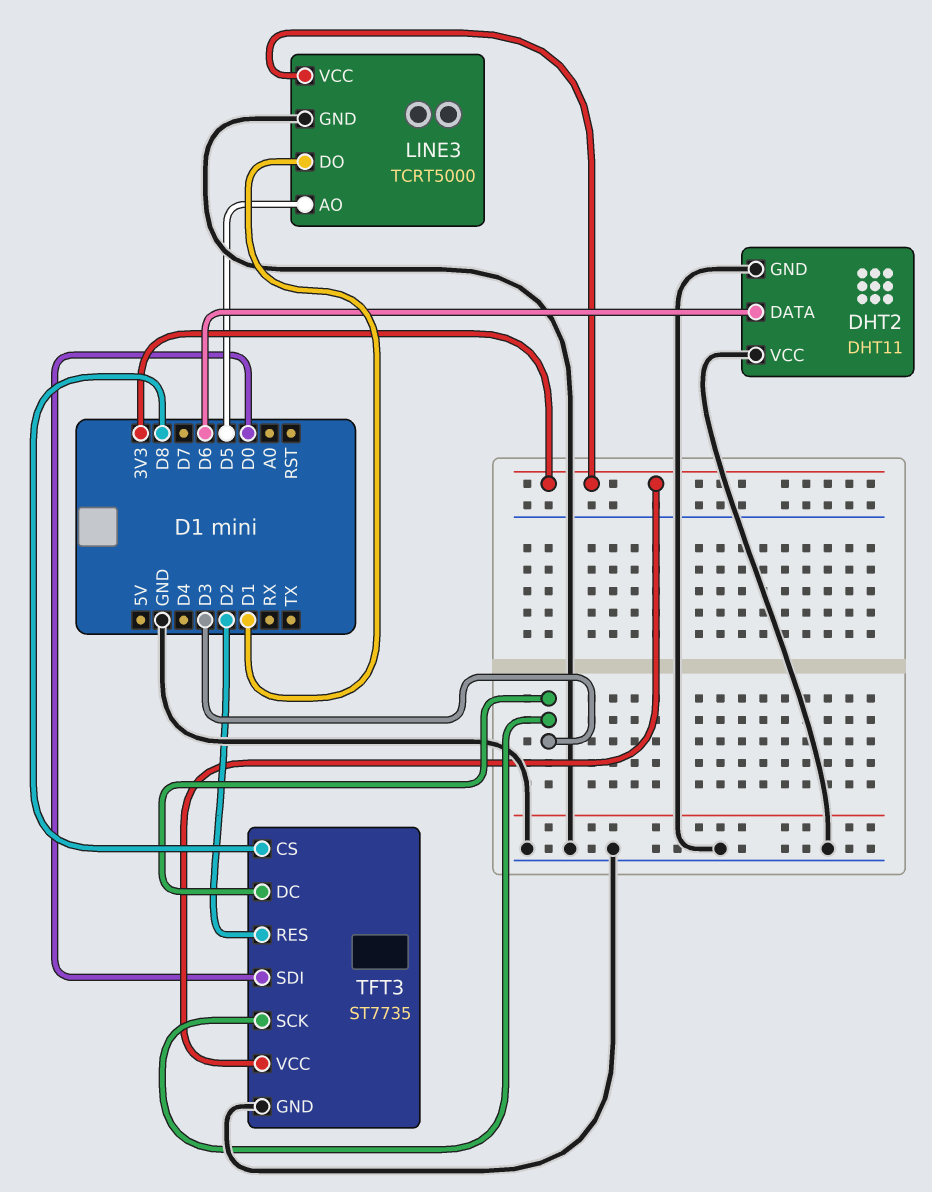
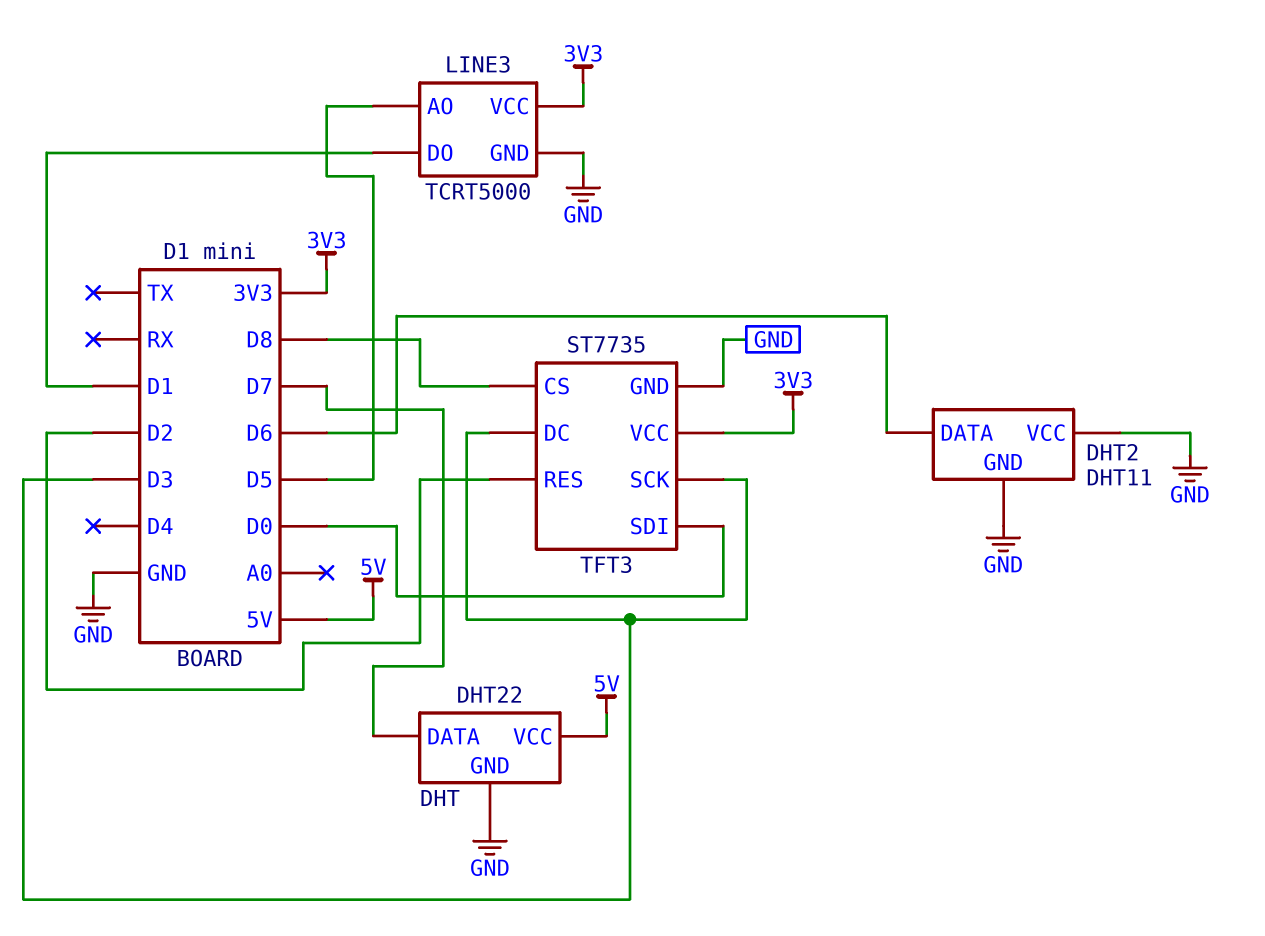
DHT: none -> DHT22
DHT pin DATA: none -> D7
DHT pin GND: none -> GND
DHT pin VCC: none -> 5V

